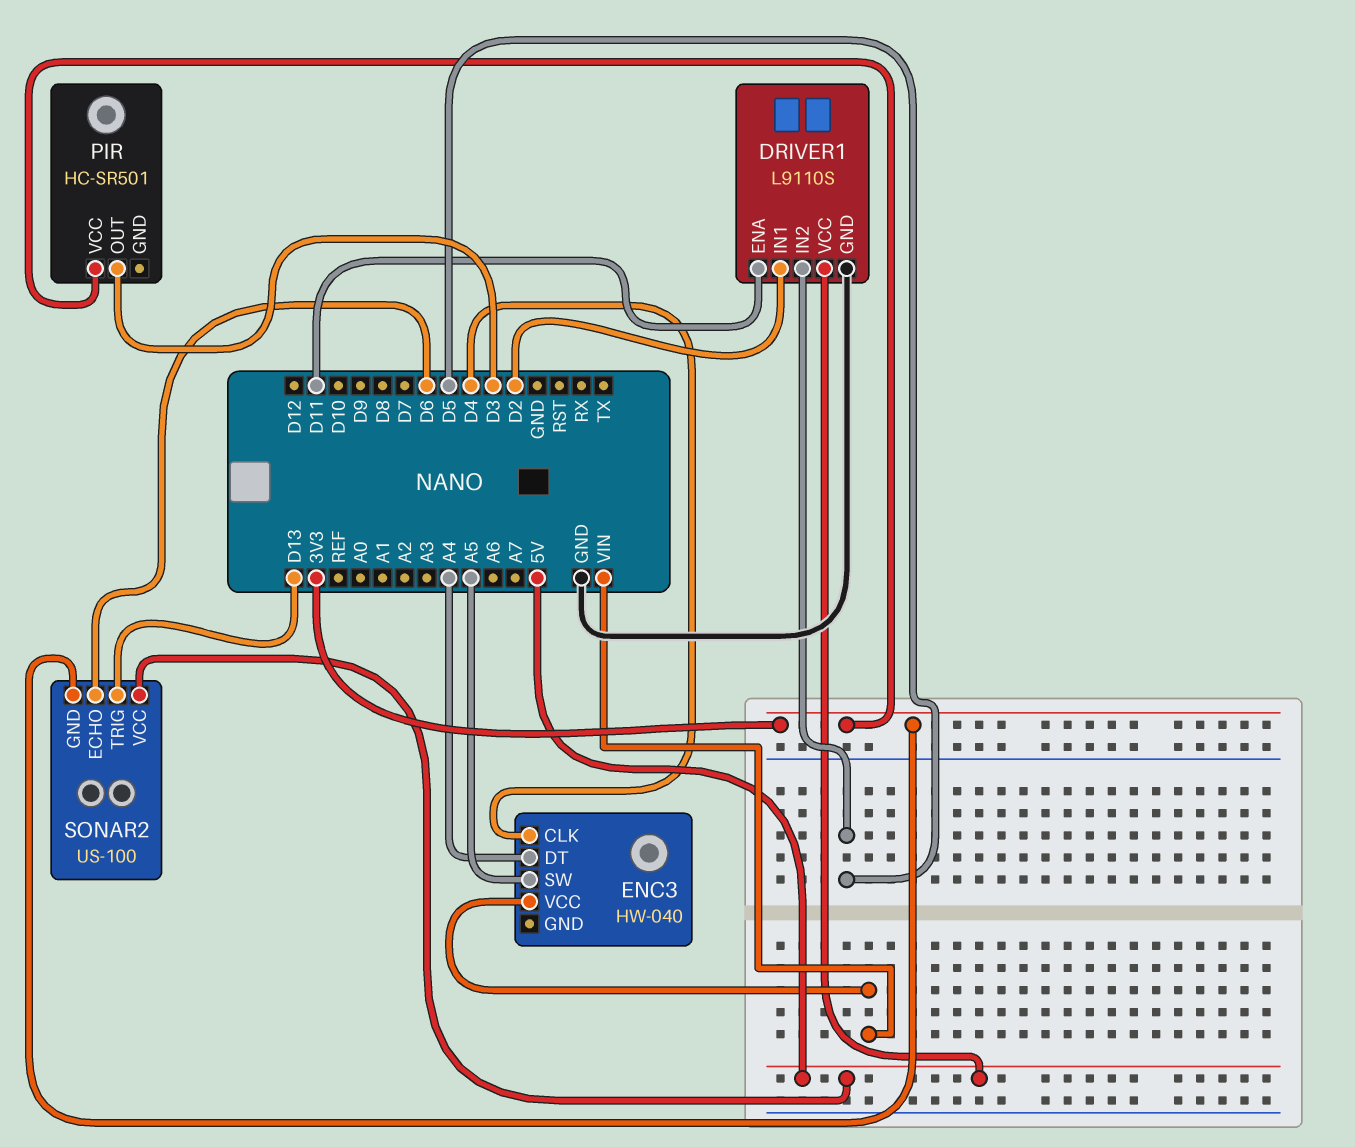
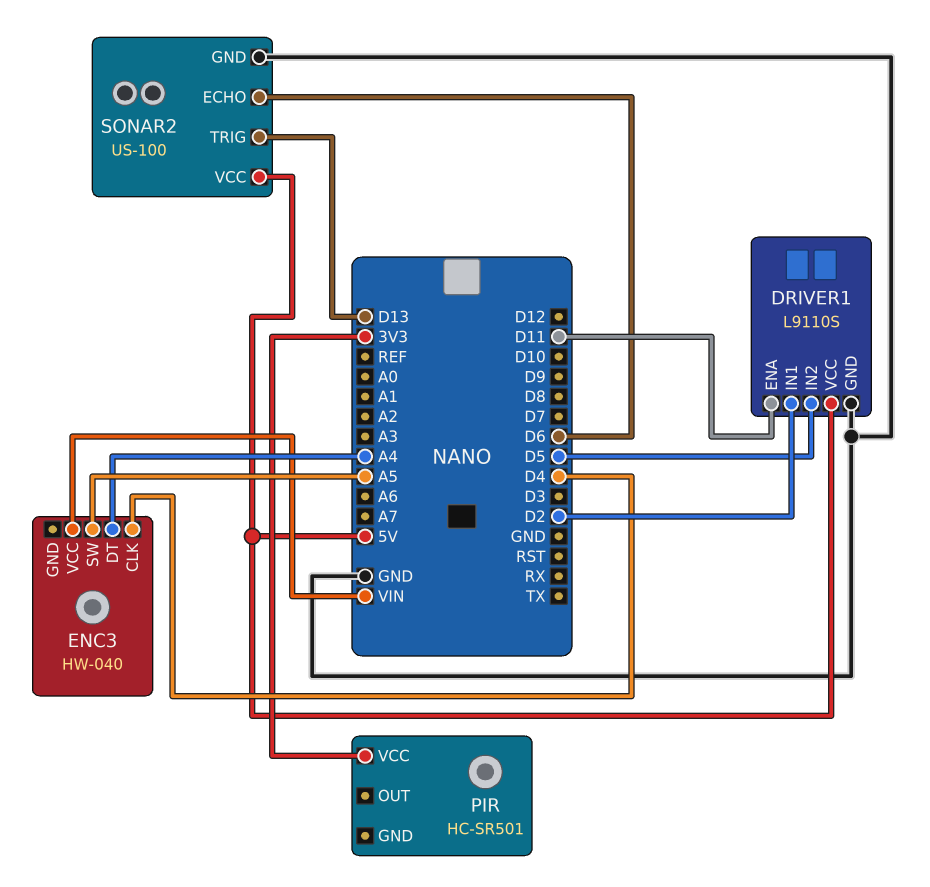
PIR pin OUT: D3 -> none
SONAR2 pin GND: 3V3 -> GND

